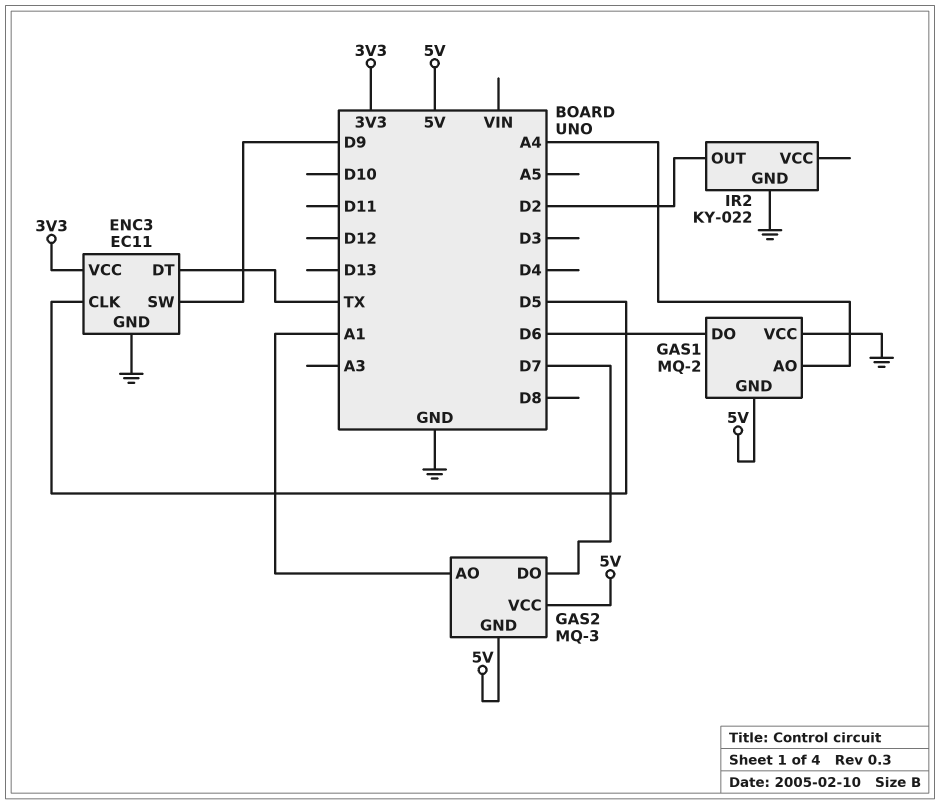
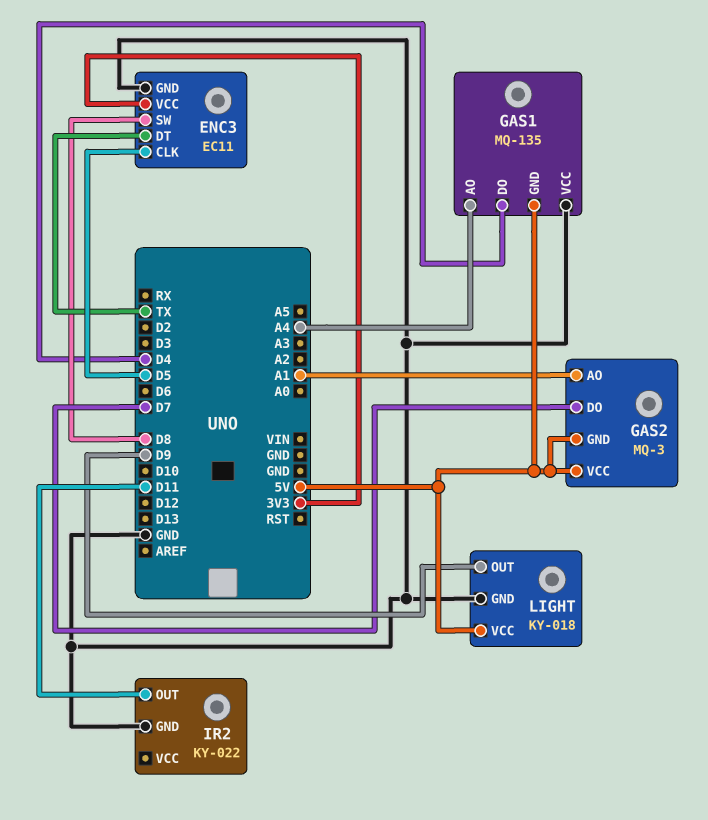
ENC3 pin SW: D9 -> D8
GAS1: MQ-2 -> MQ-135
GAS1 pin DO: D6 -> D4
IR2 pin OUT: D2 -> D11
LIGHT: none -> KY-018
LIGHT pin GND: none -> GND
LIGHT pin OUT: none -> D9
LIGHT pin VCC: none -> 5V

